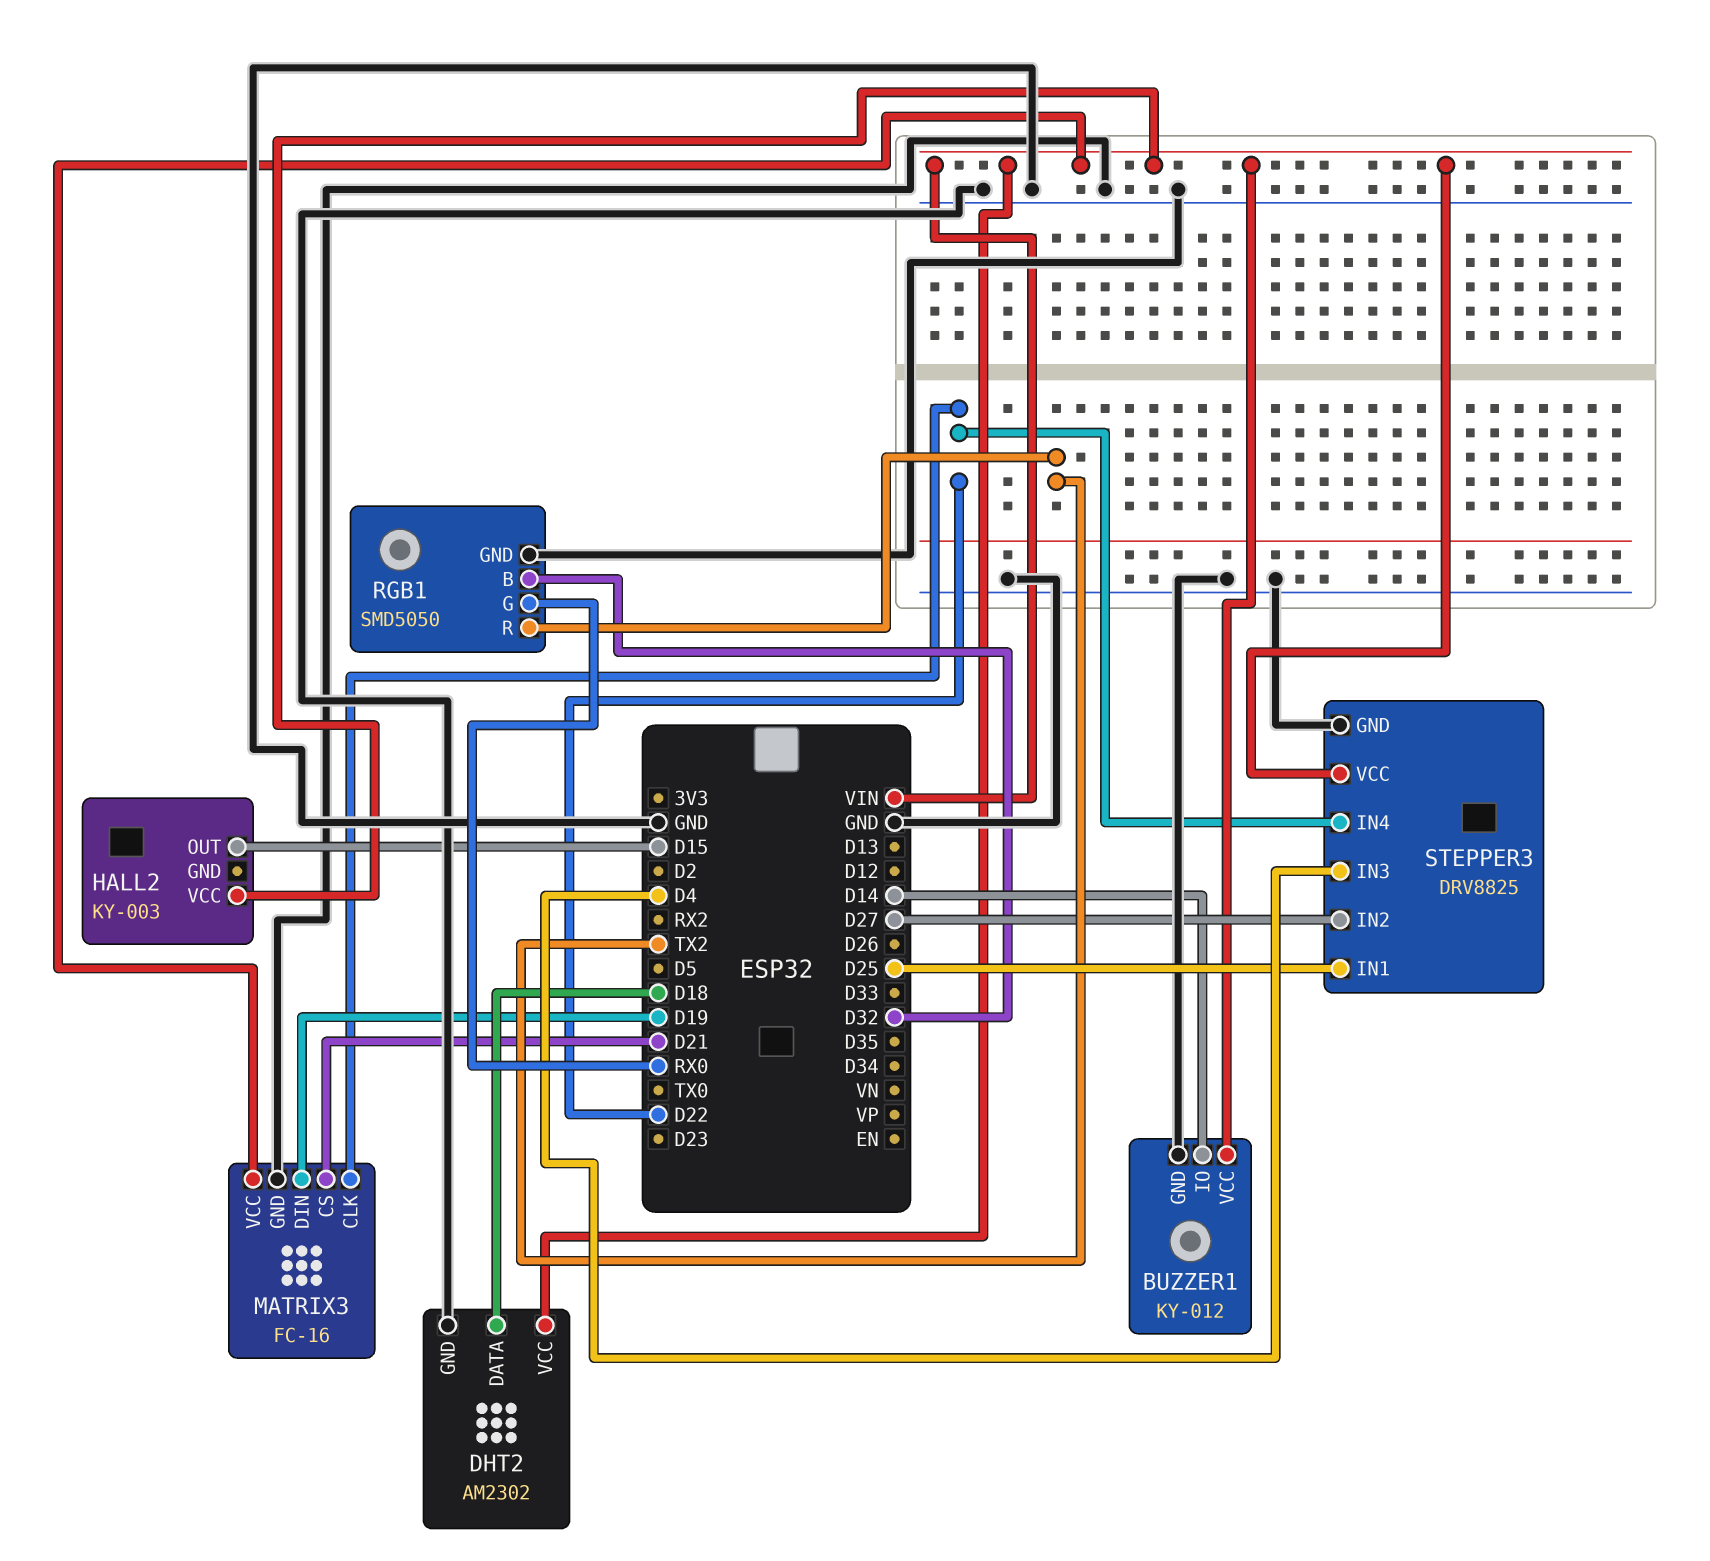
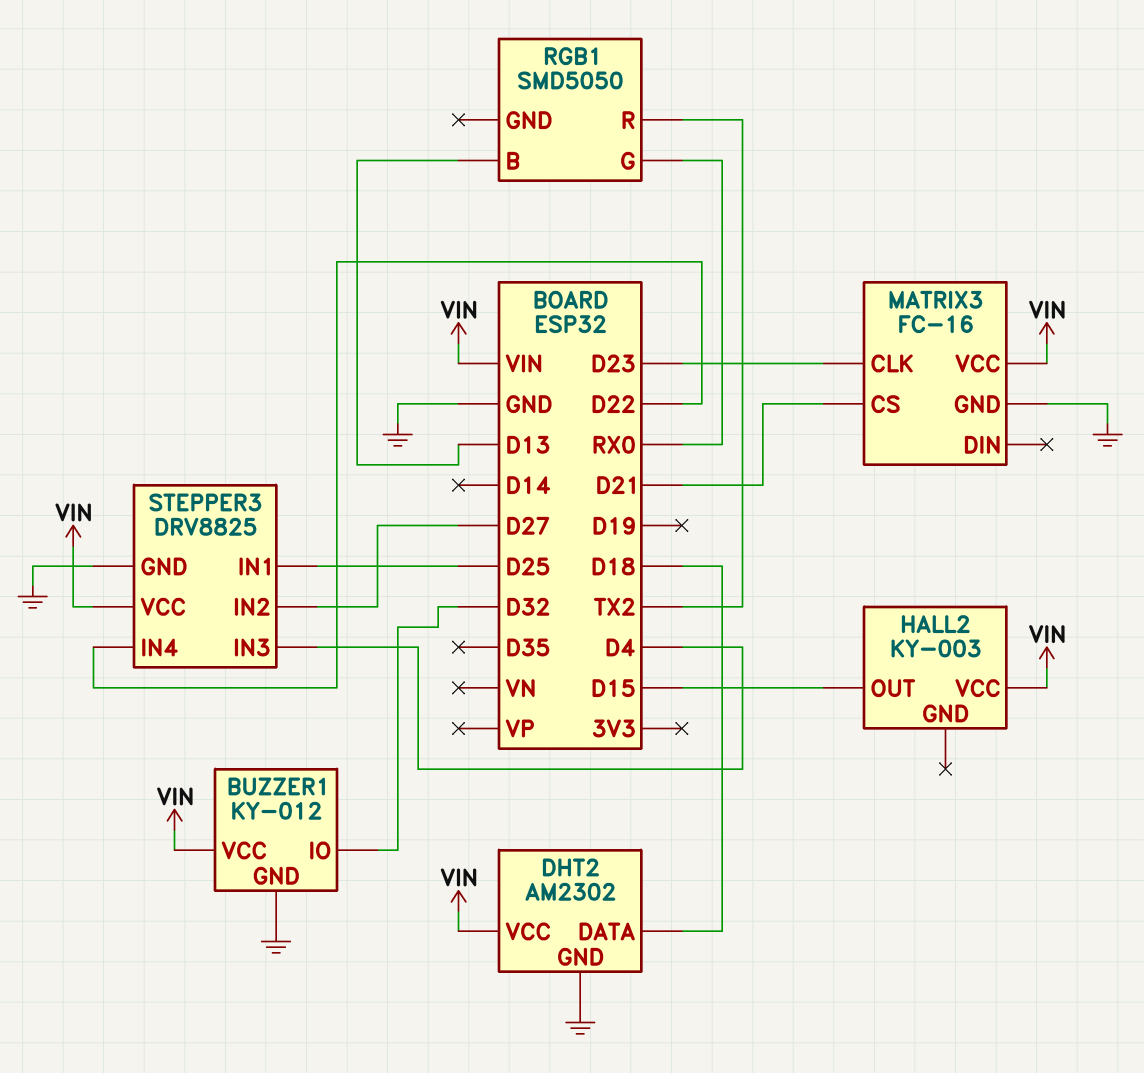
BUZZER1 pin IO: D14 -> D32
MATRIX3 pin CLK: D22 -> D23
MATRIX3 pin DIN: D19 -> none
RGB1 pin B: D32 -> D13
RGB1 pin GND: GND -> none

